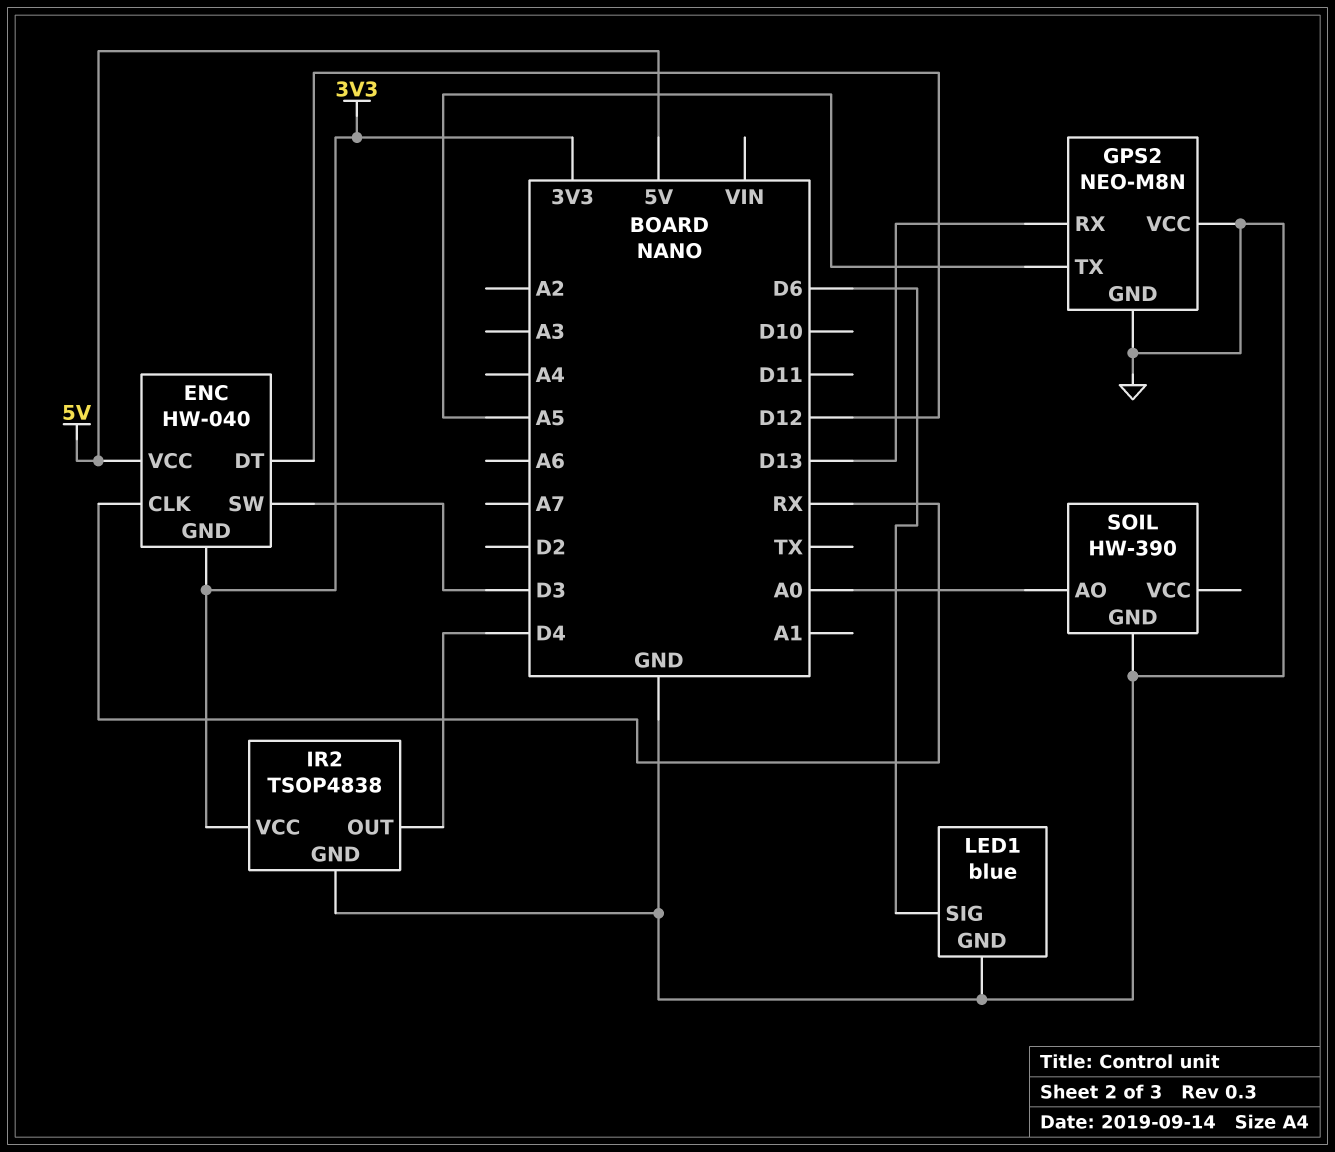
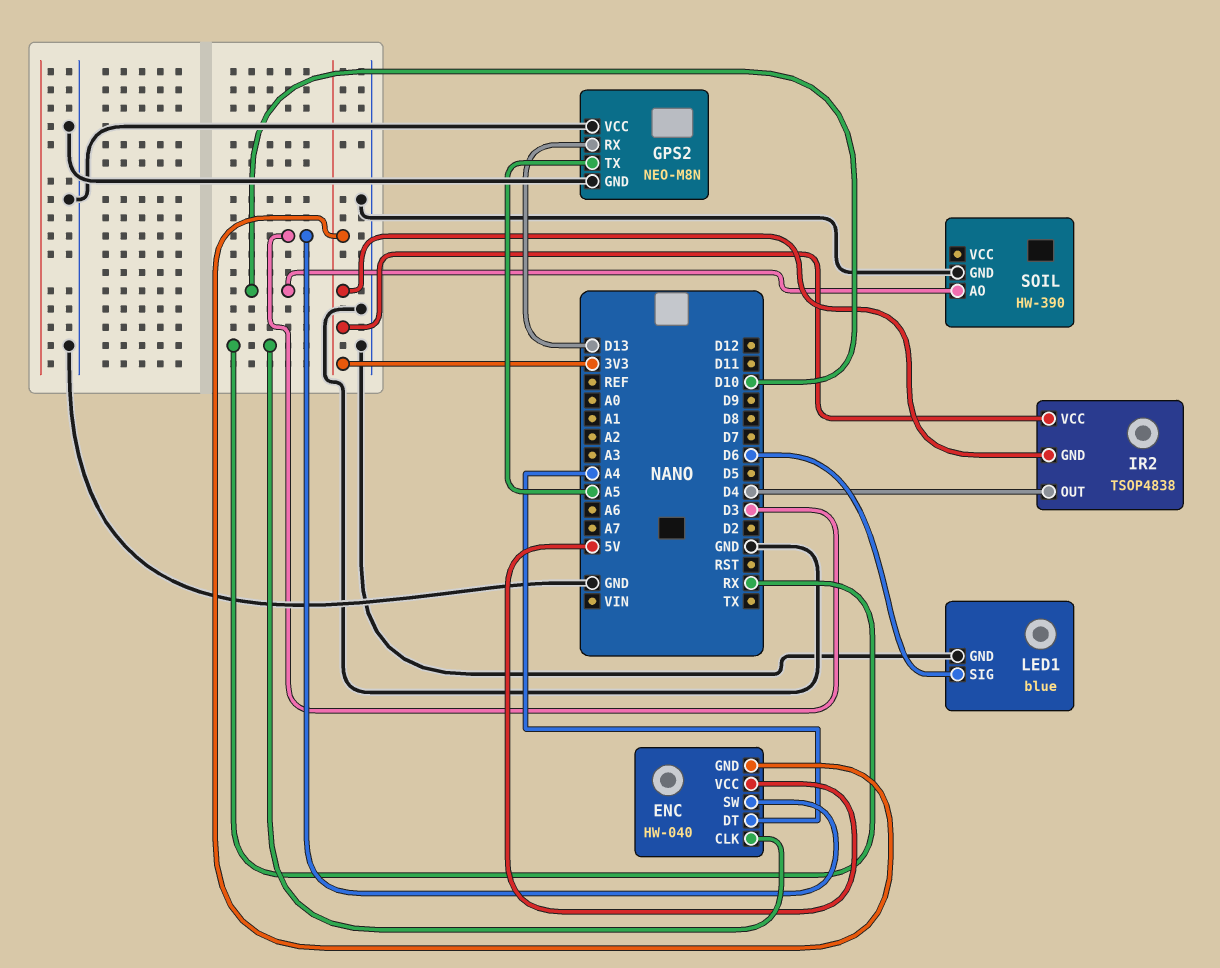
ENC pin DT: D12 -> A4
IR2 pin GND: GND -> 3V3
SOIL pin AO: A0 -> D10

